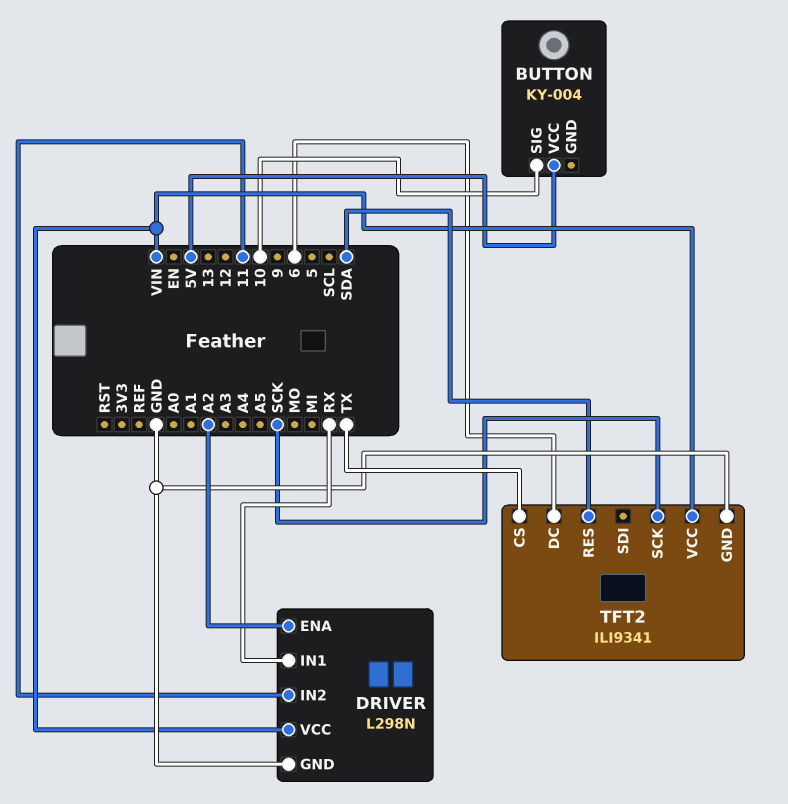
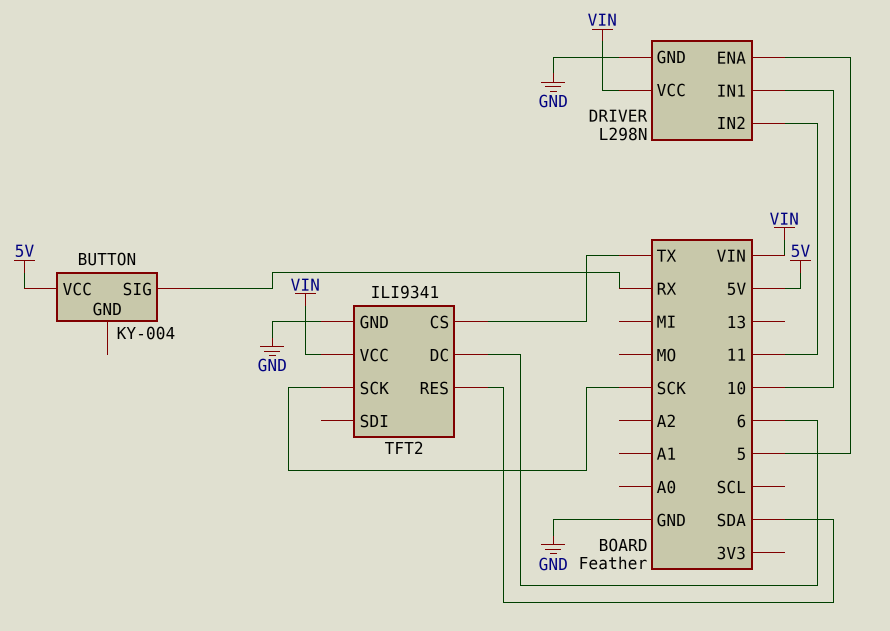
BUTTON pin SIG: 10 -> RX
DRIVER pin ENA: A2 -> 5
DRIVER pin IN1: RX -> 10

